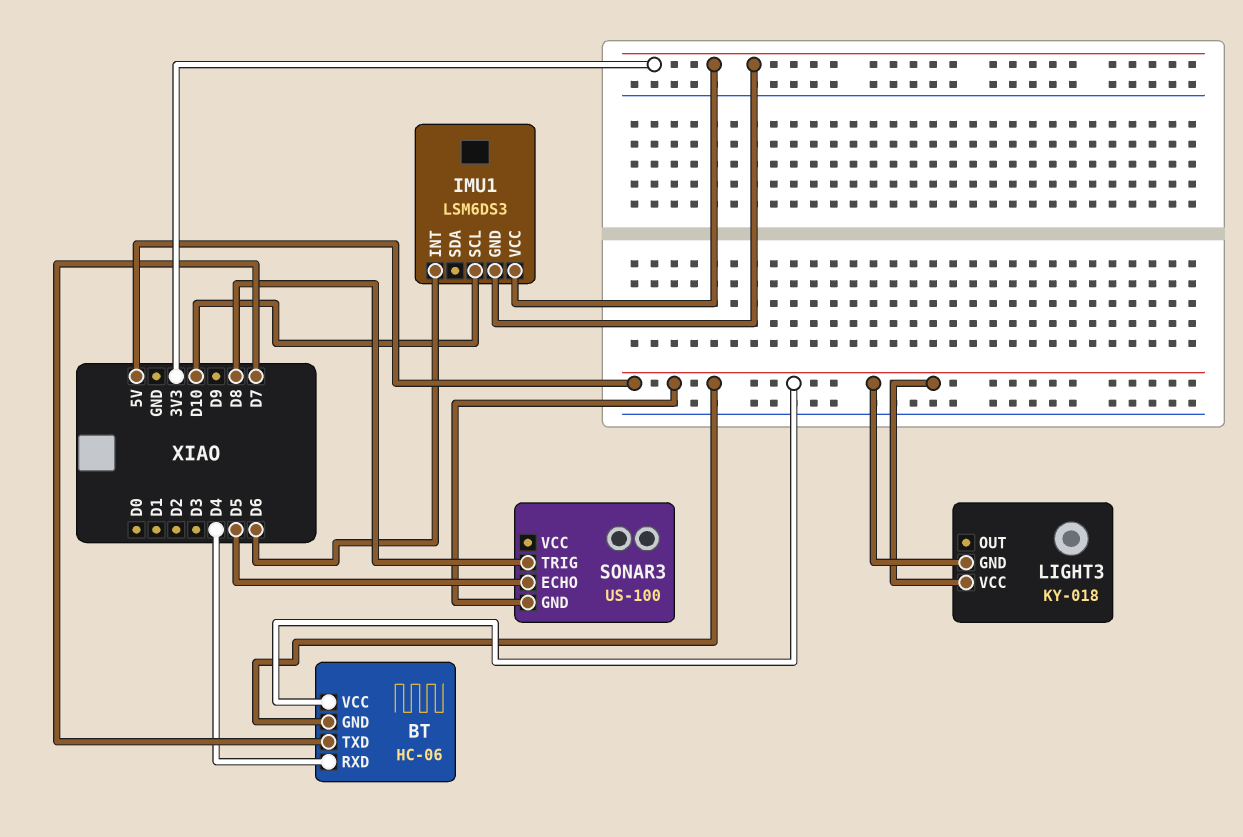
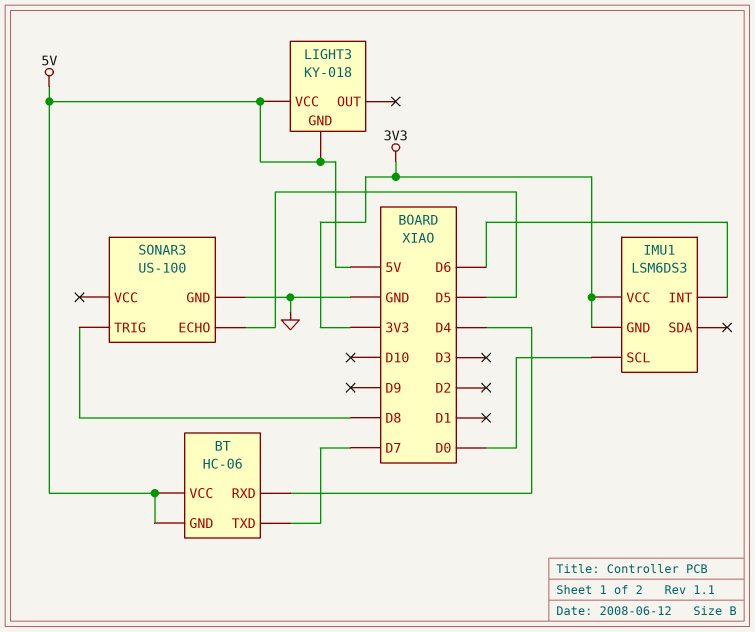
IMU1 pin SCL: D10 -> D0
SONAR3 pin GND: 5V -> GND

